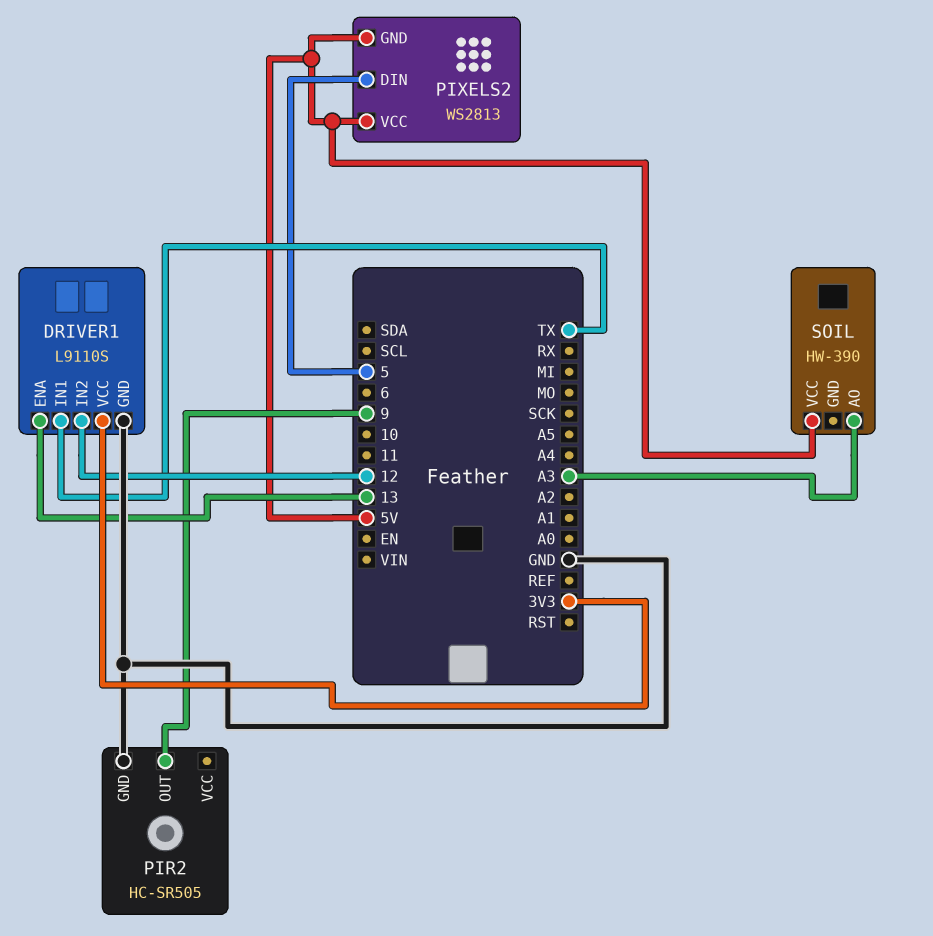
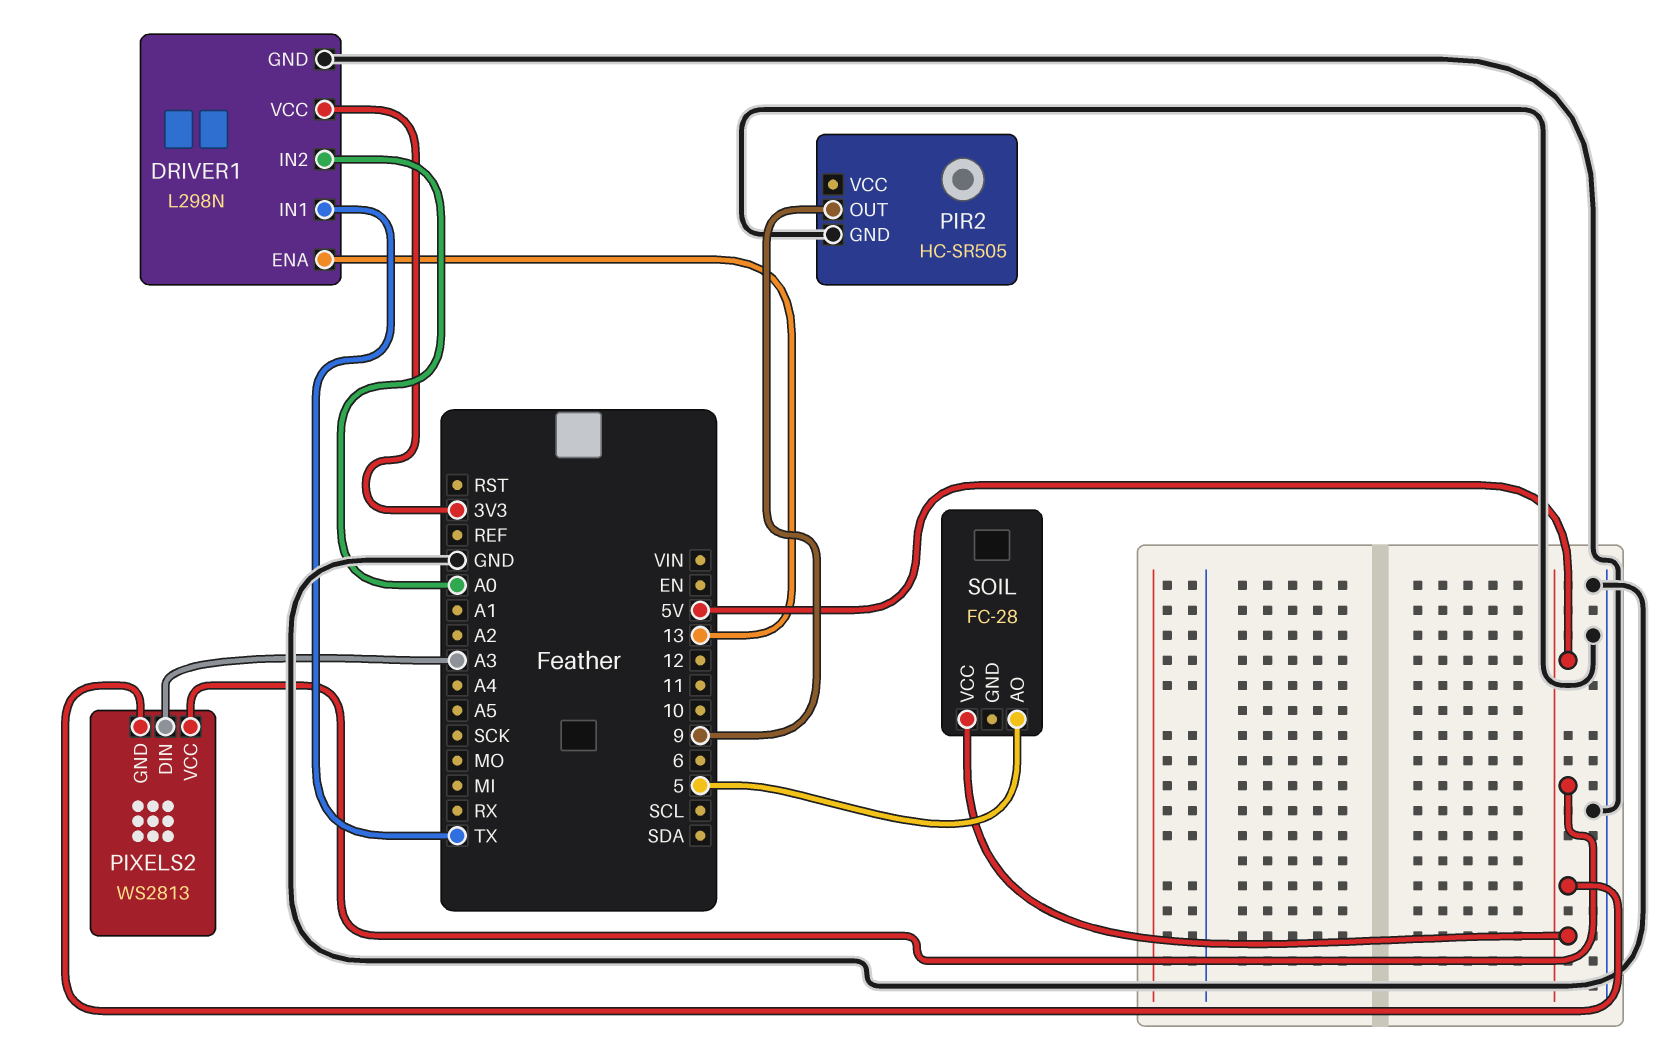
DRIVER1: L9110S -> L298N
DRIVER1 pin IN2: 12 -> A0
PIXELS2 pin DIN: 5 -> A3
SOIL: HW-390 -> FC-28
SOIL pin AO: A3 -> 5

